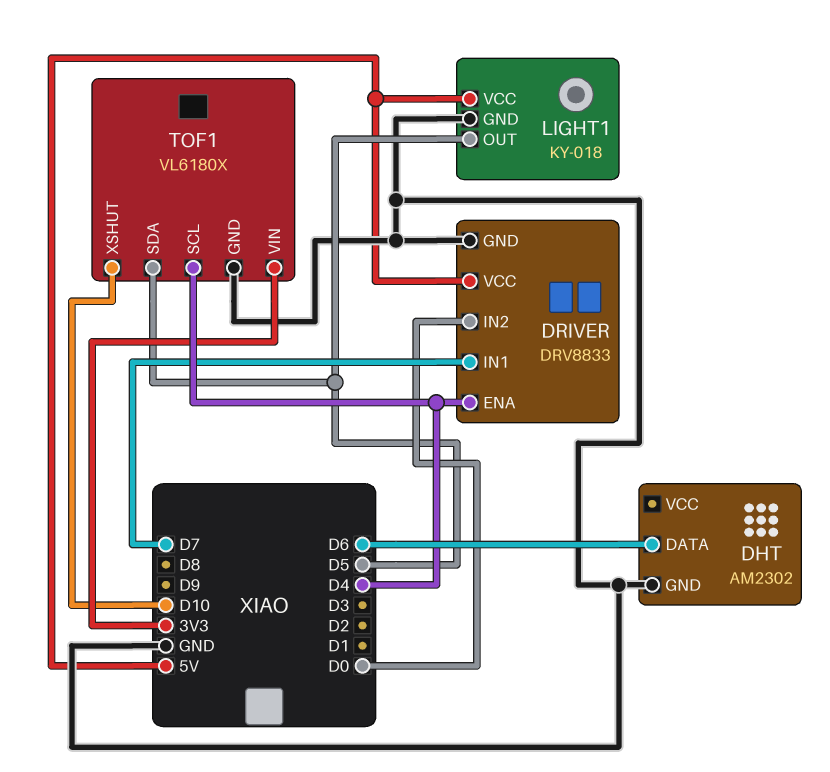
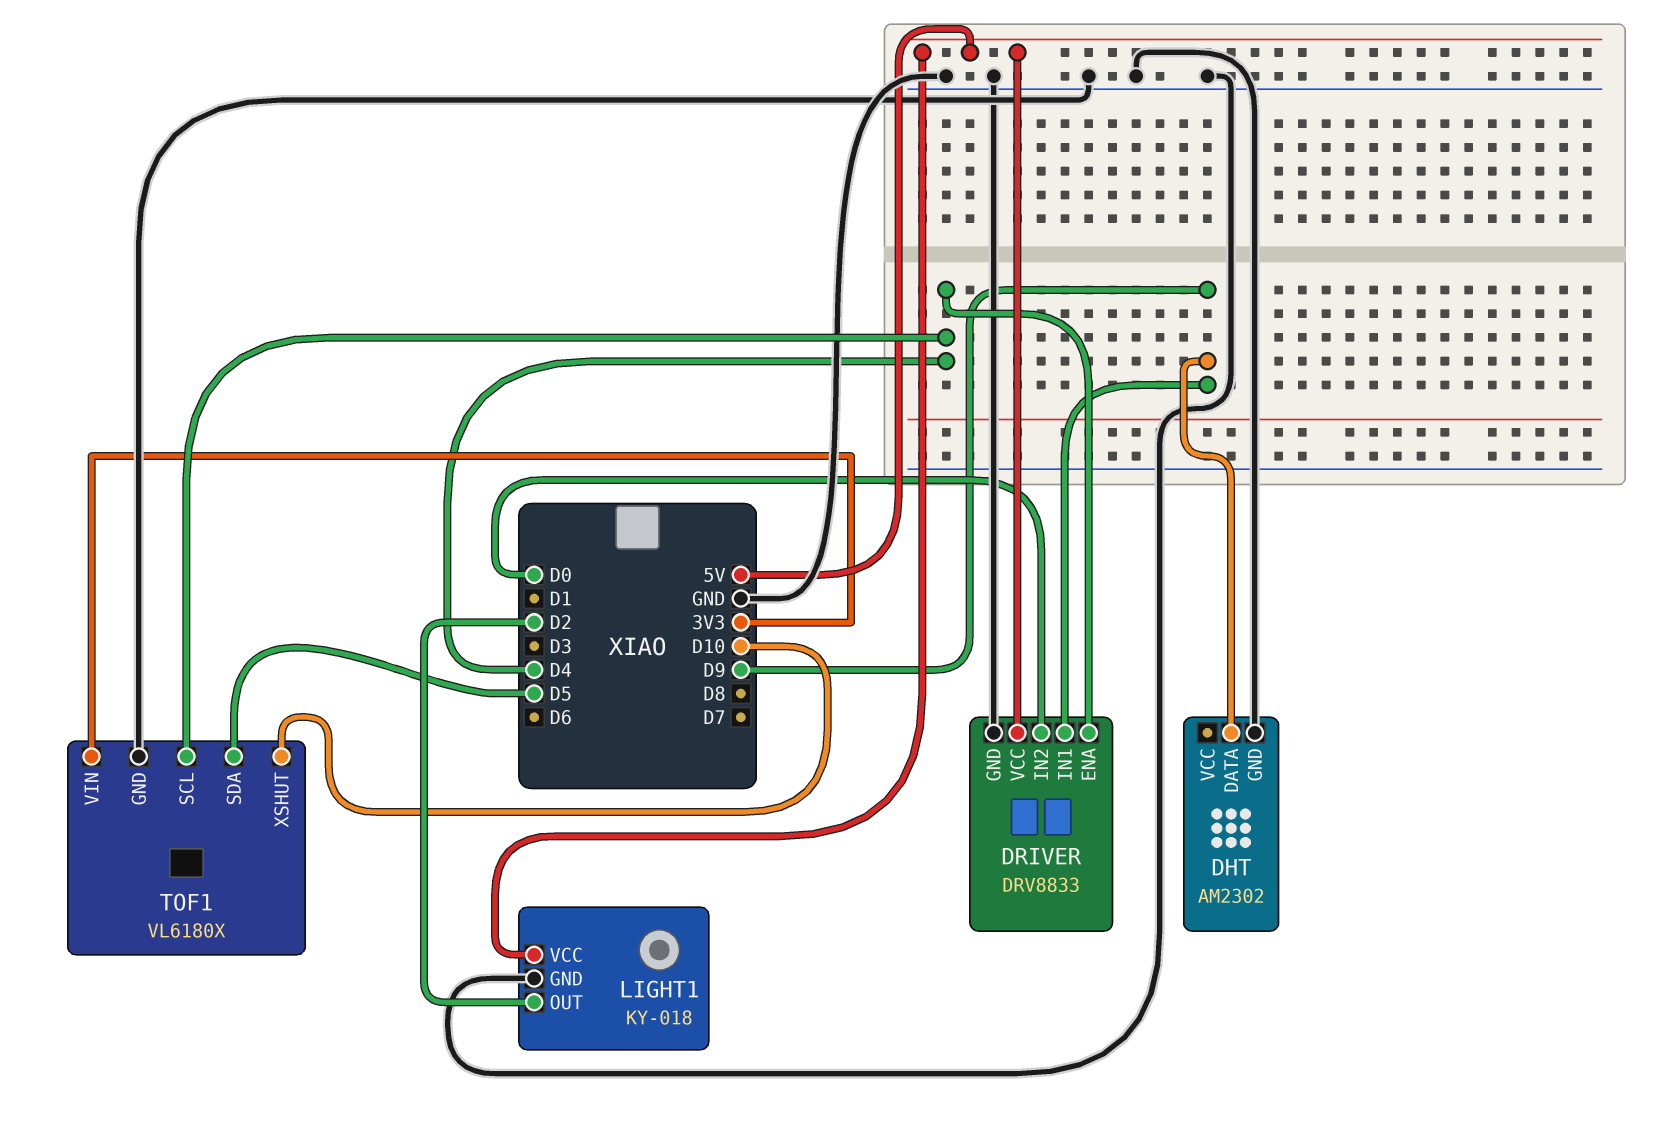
DHT pin DATA: D6 -> D9
DRIVER pin IN1: D7 -> D9
LIGHT1 pin OUT: D5 -> D2

